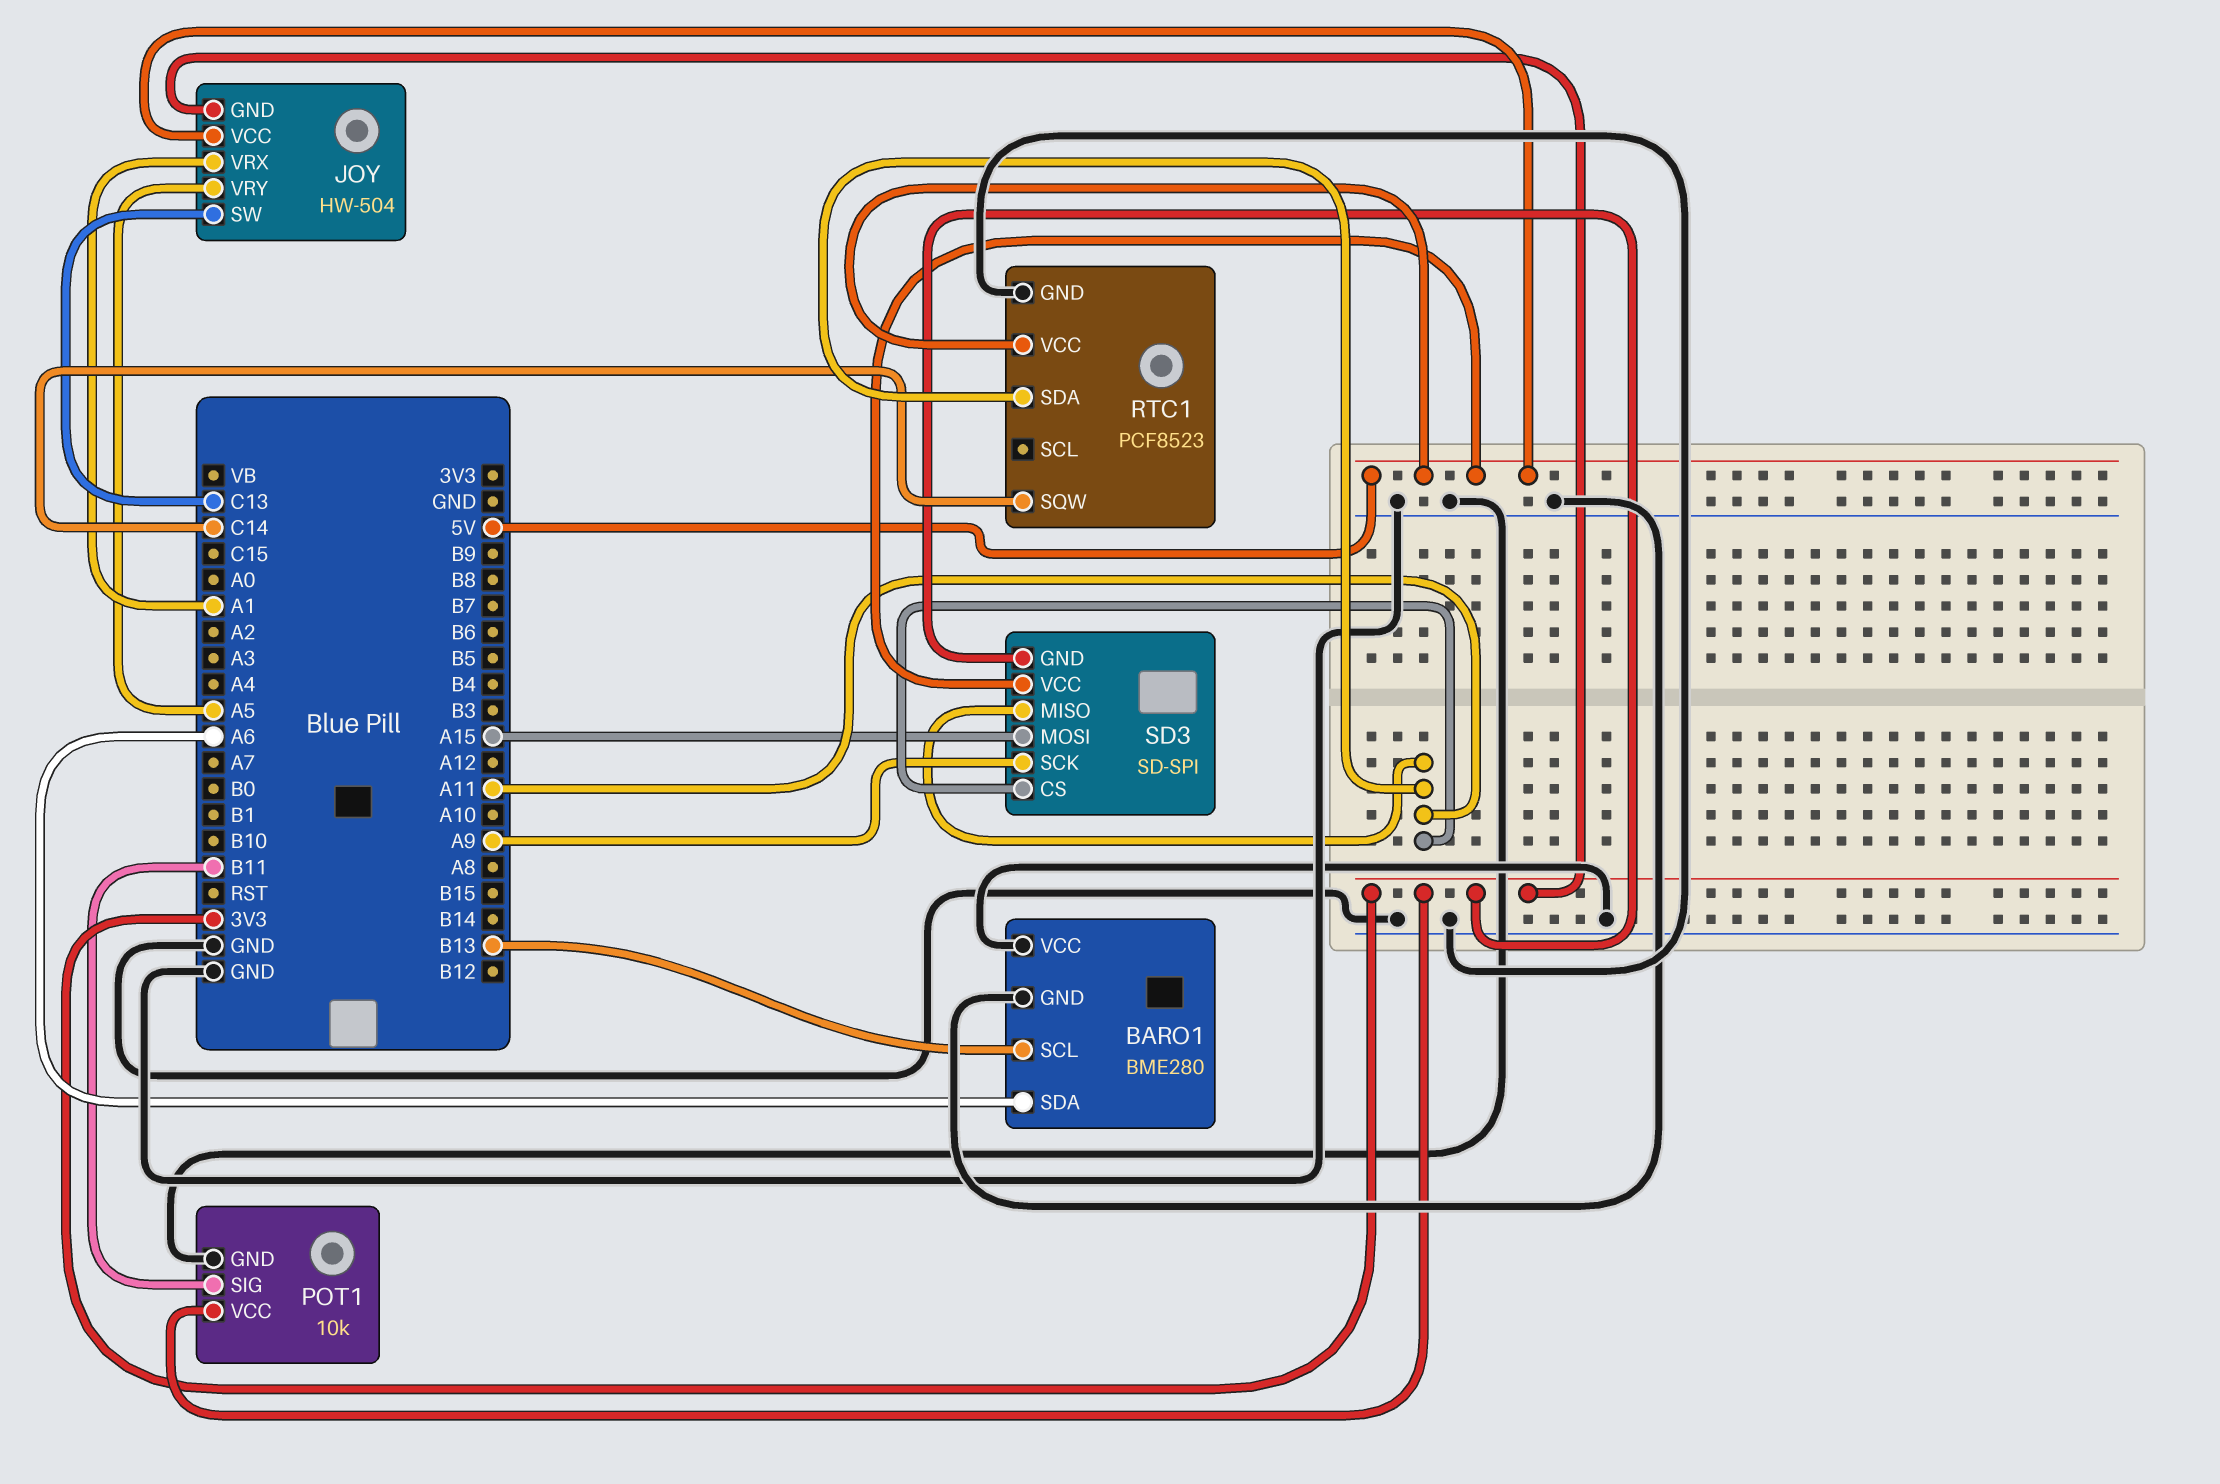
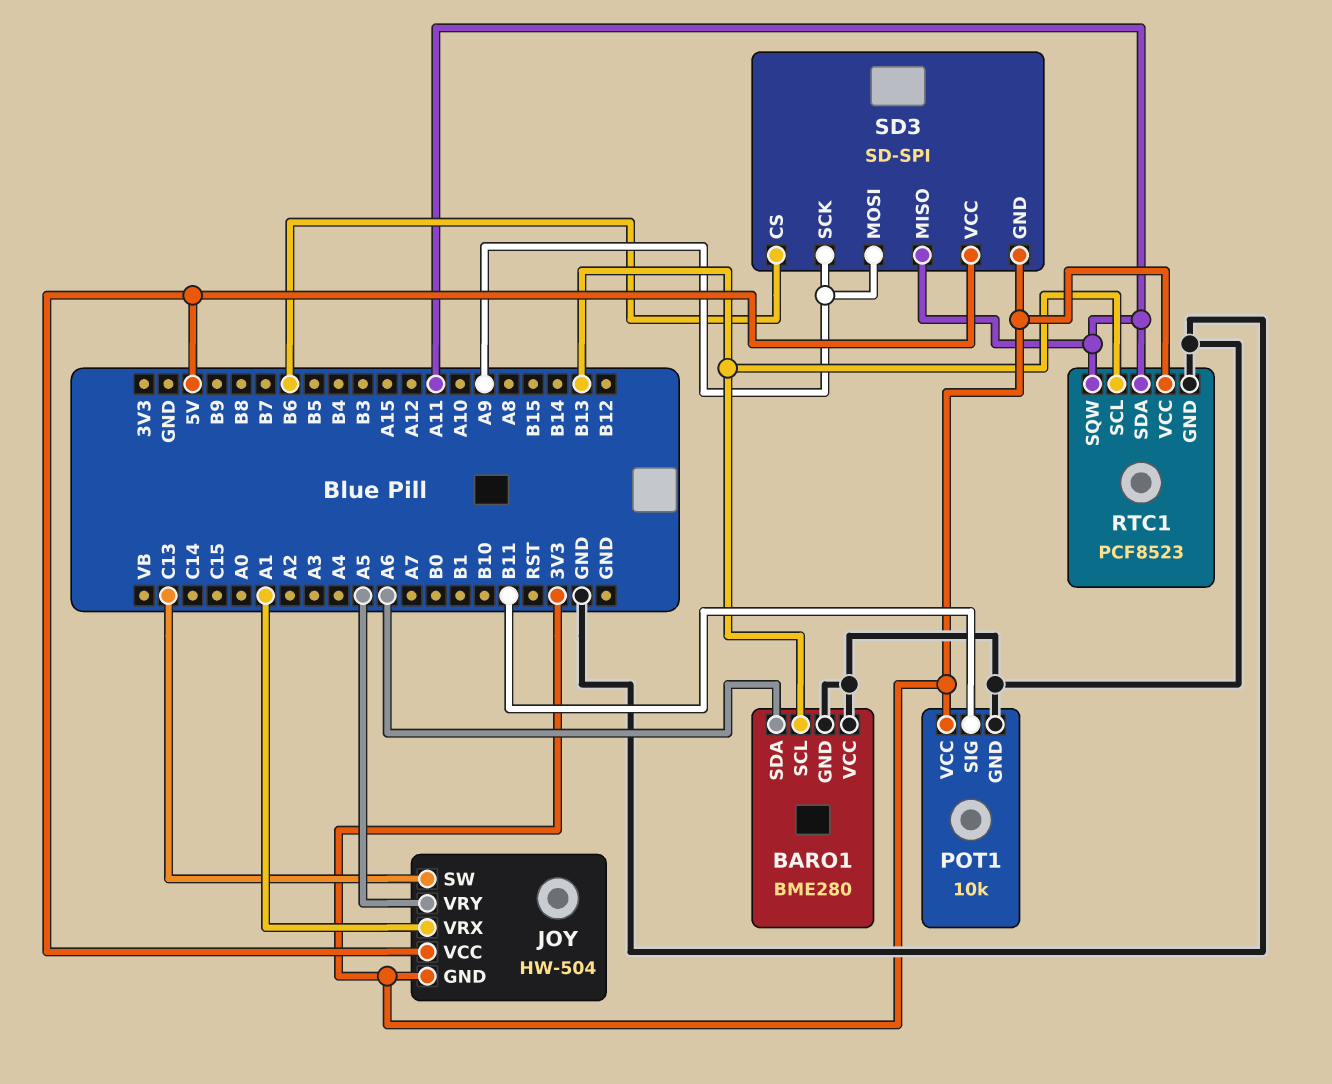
RTC1 pin SCL: none -> B13
RTC1 pin SQW: C14 -> A11
RTC1 pin VCC: 5V -> 3V3
SD3 pin CS: A11 -> B6
SD3 pin MOSI: A15 -> A9

